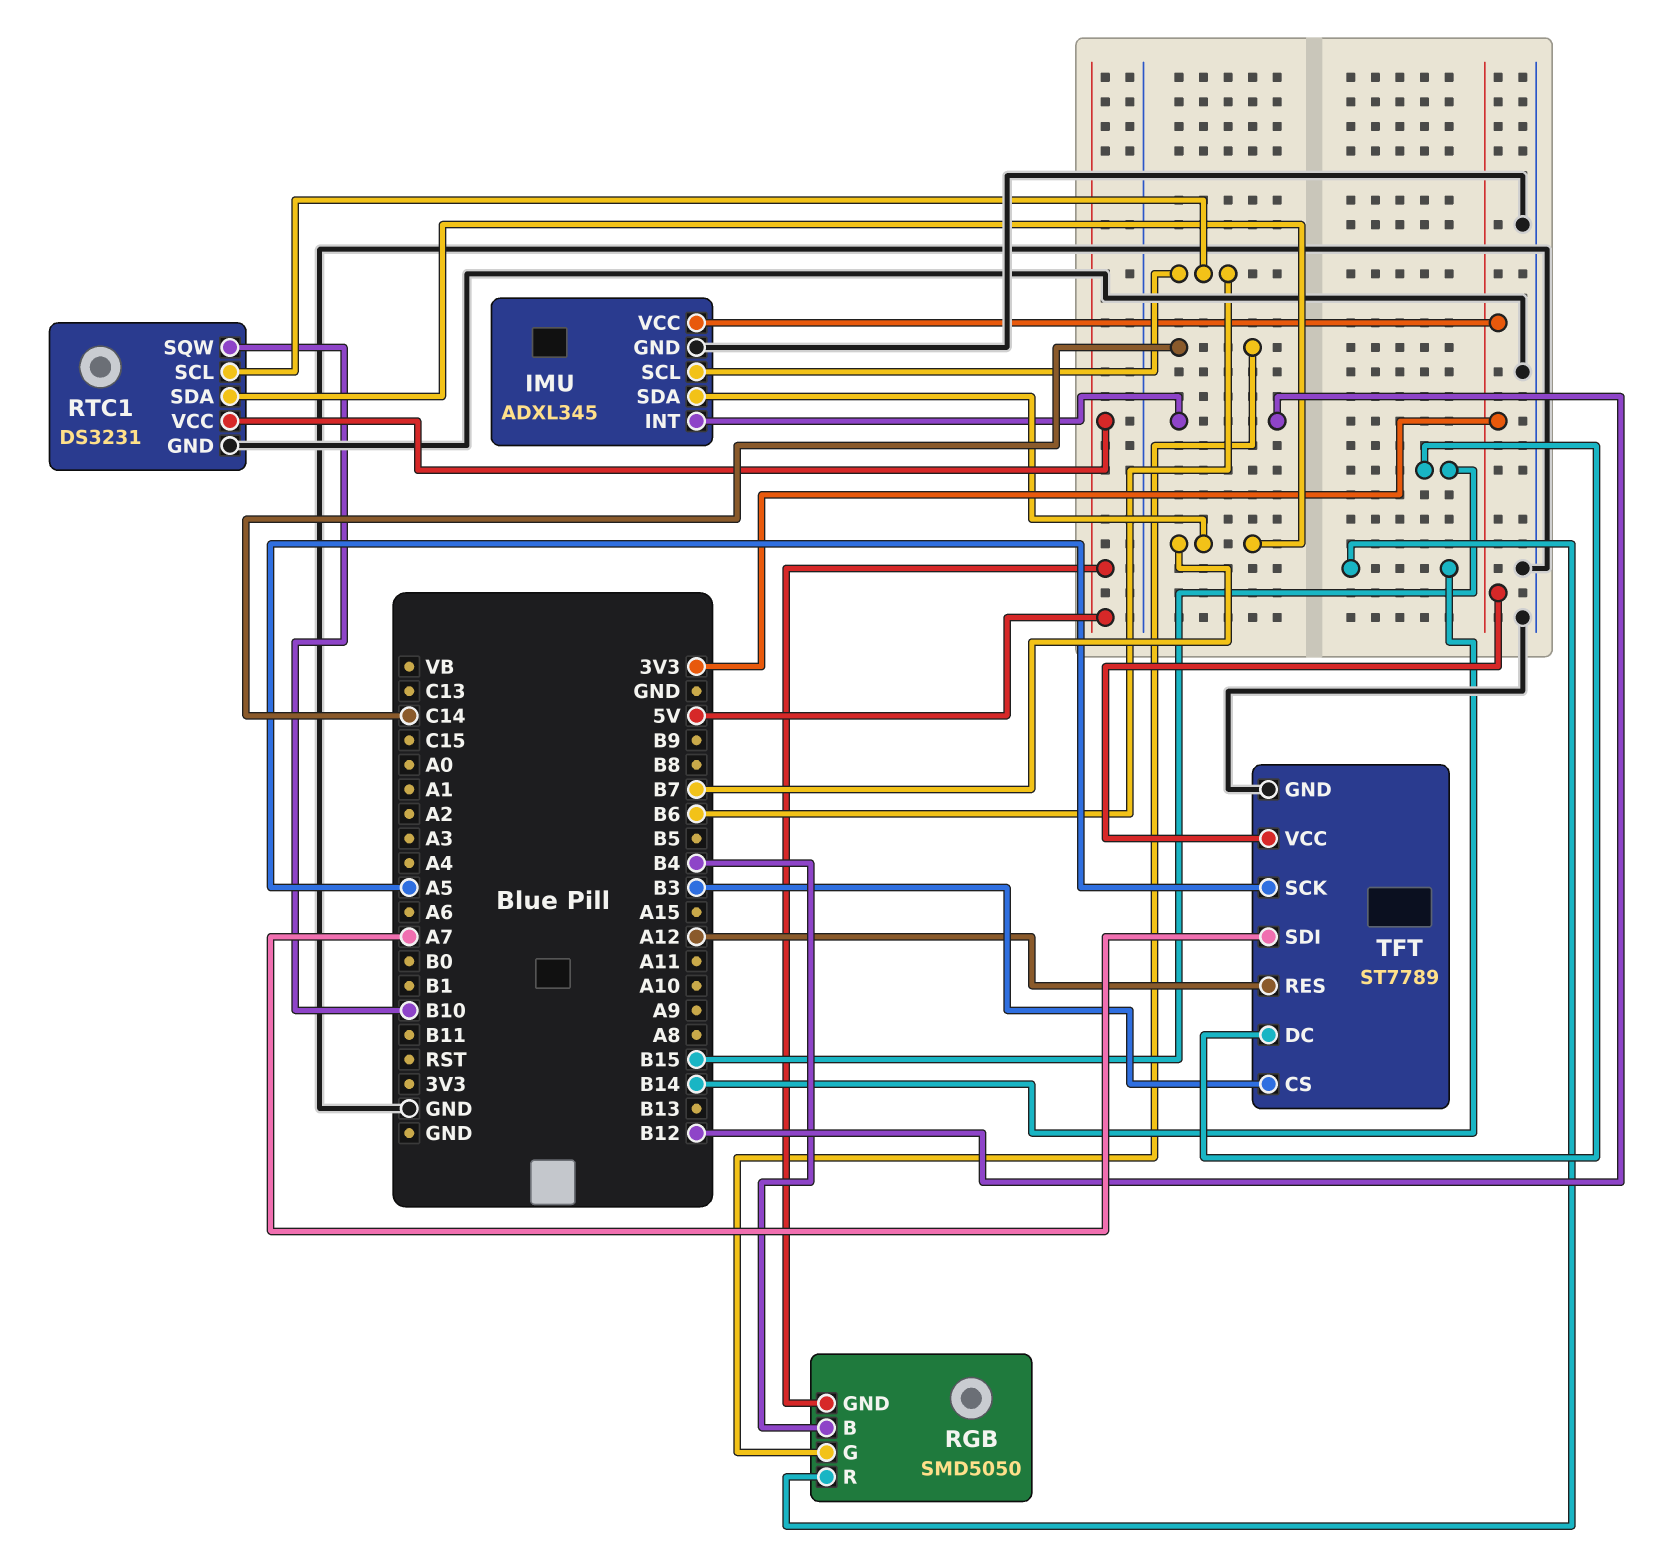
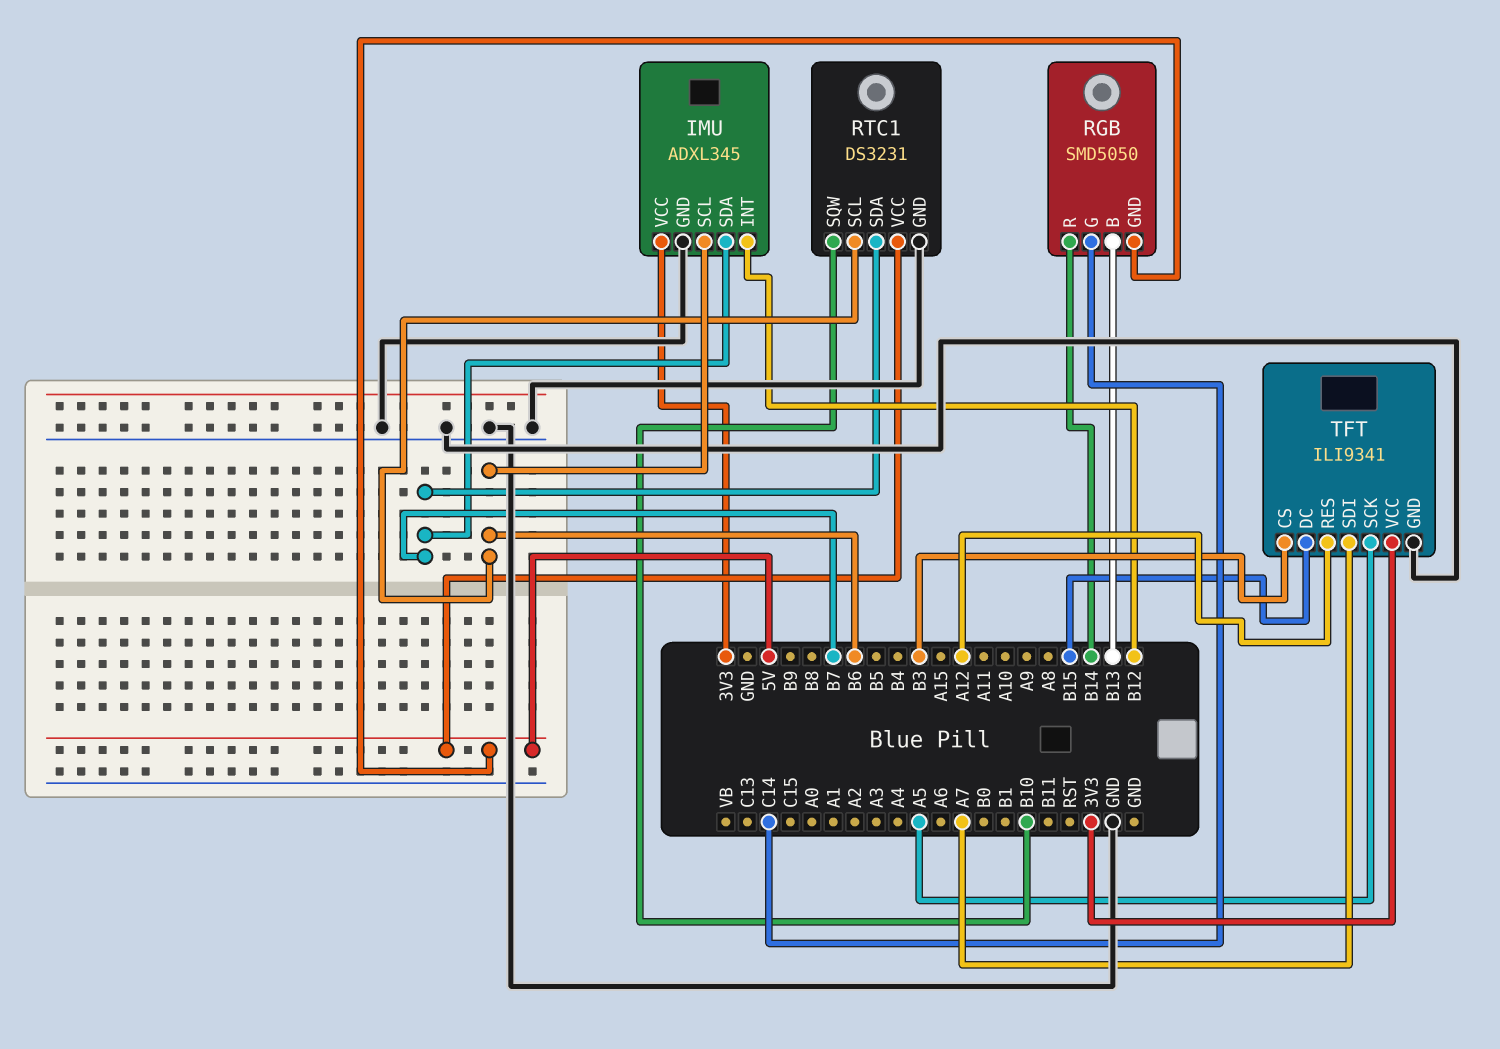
RGB pin B: B4 -> B13
TFT: ST7789 -> ILI9341

